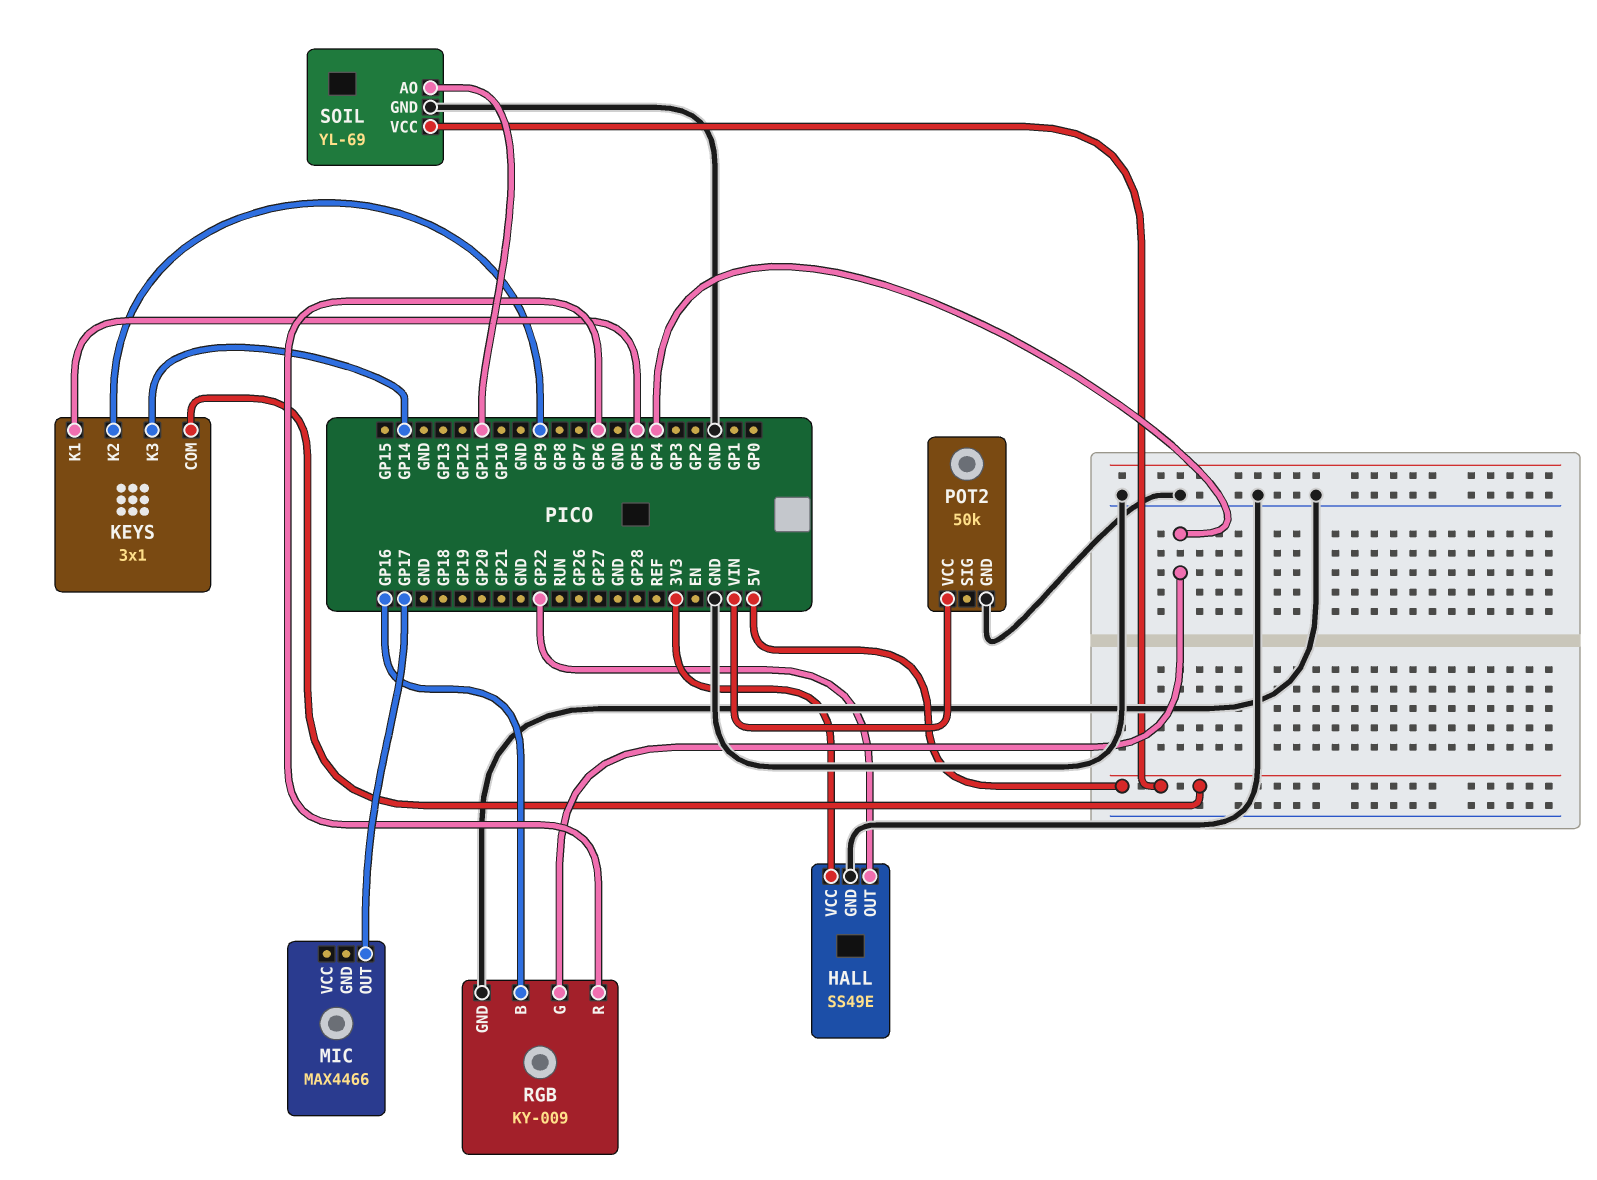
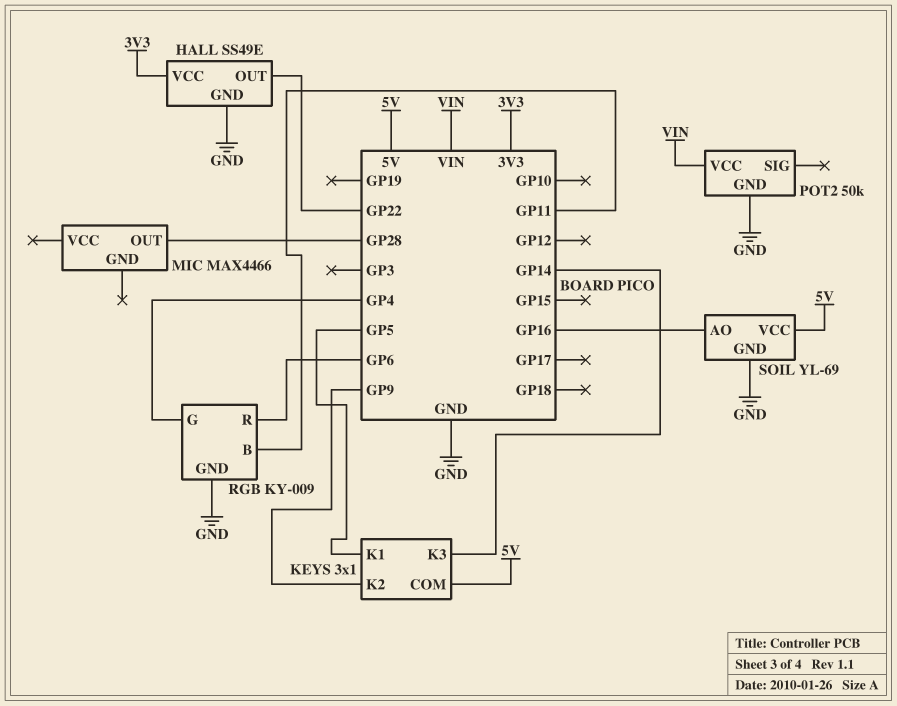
MIC pin OUT: GP17 -> GP28
RGB pin B: GP16 -> GP11
SOIL pin AO: GP11 -> GP16

